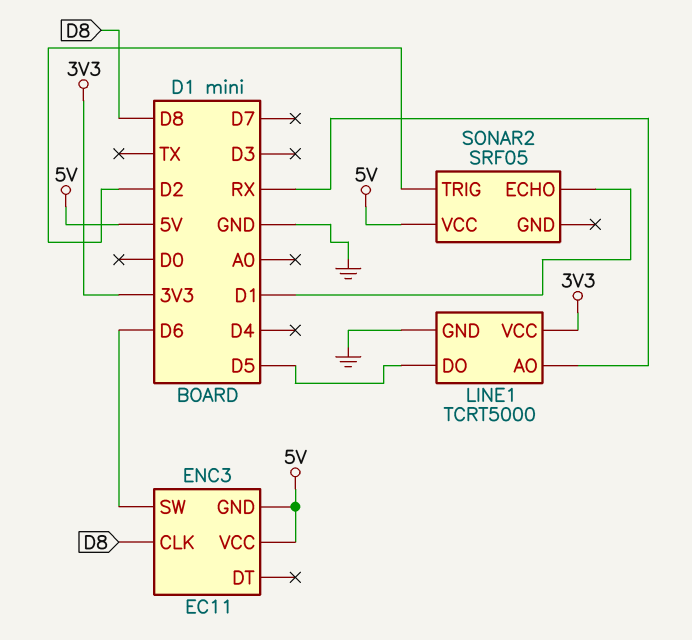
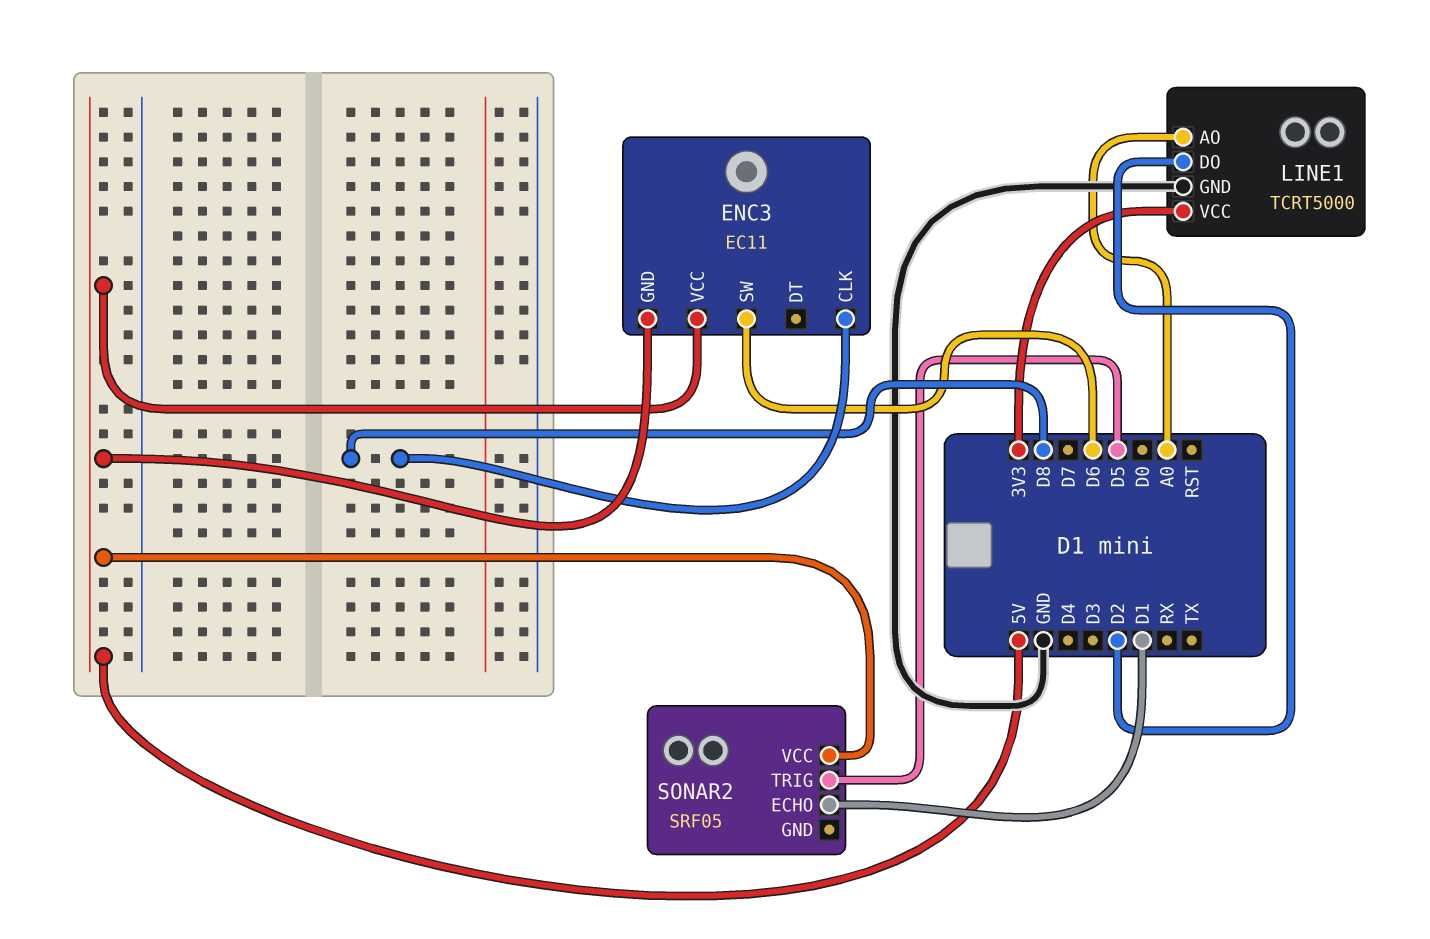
LINE1 pin AO: RX -> A0
LINE1 pin DO: D5 -> D2
SONAR2 pin TRIG: D2 -> D5

